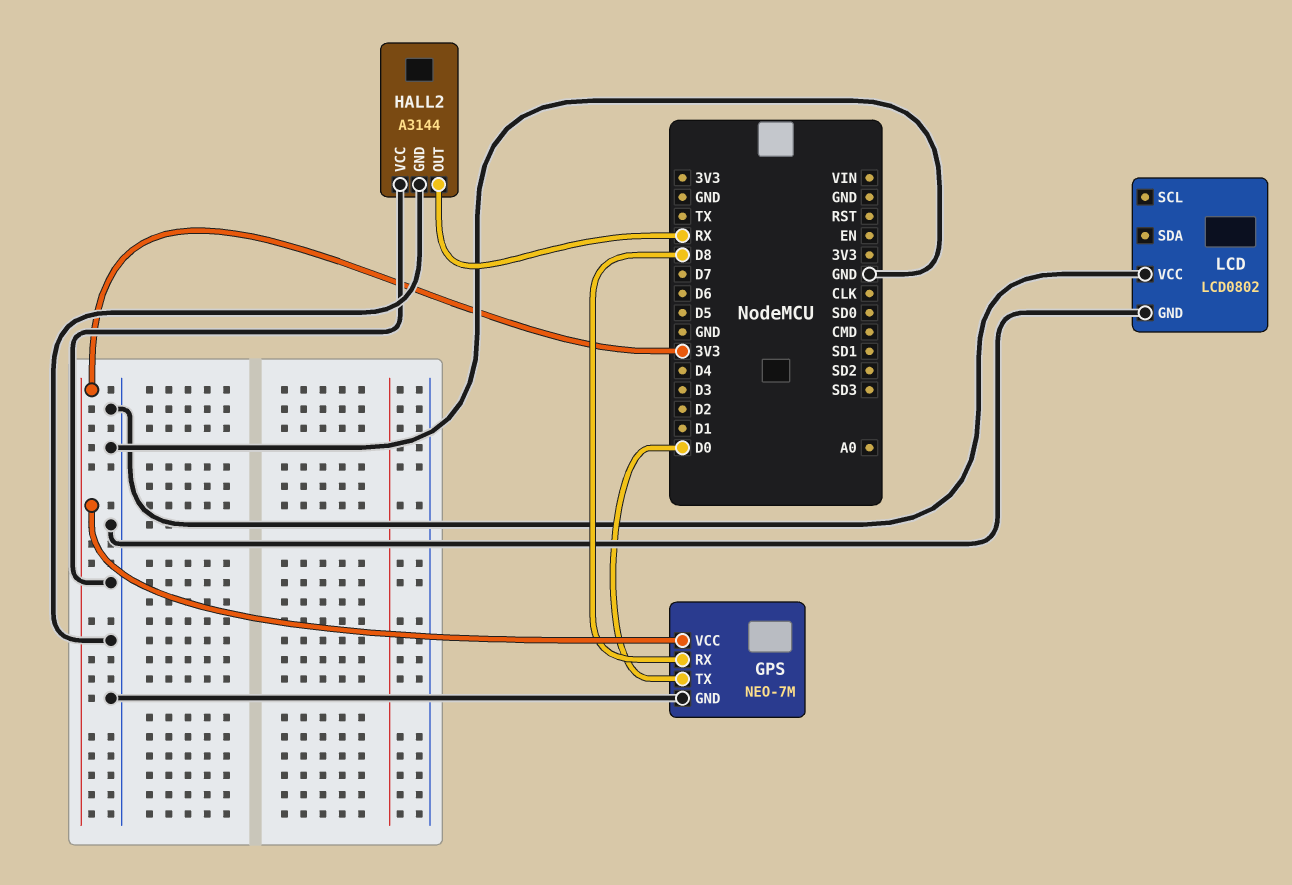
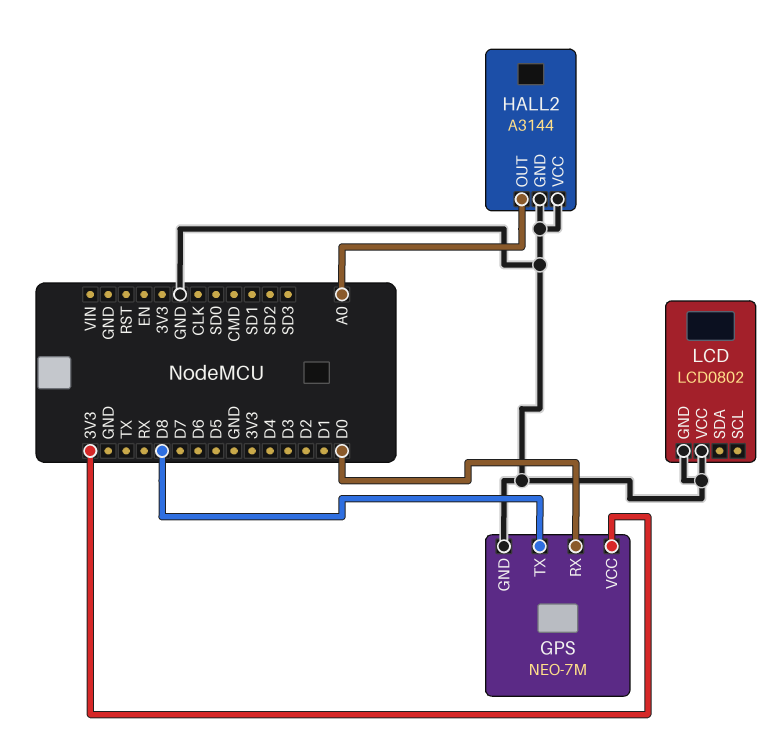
GPS pin RX: D8 -> D0
GPS pin TX: D0 -> D8
HALL2 pin OUT: RX -> A0

